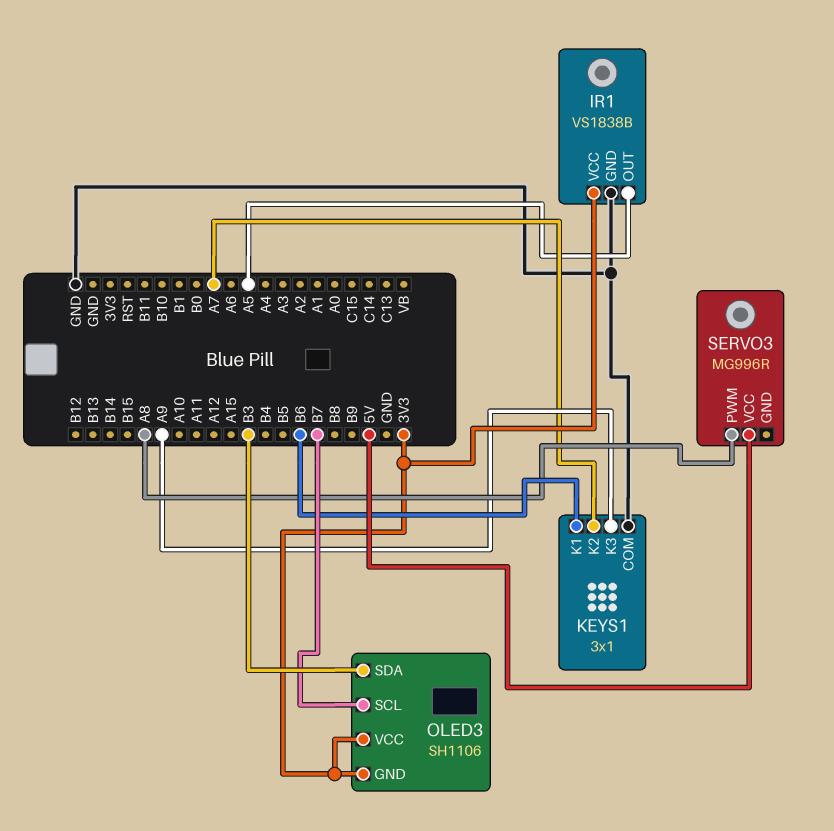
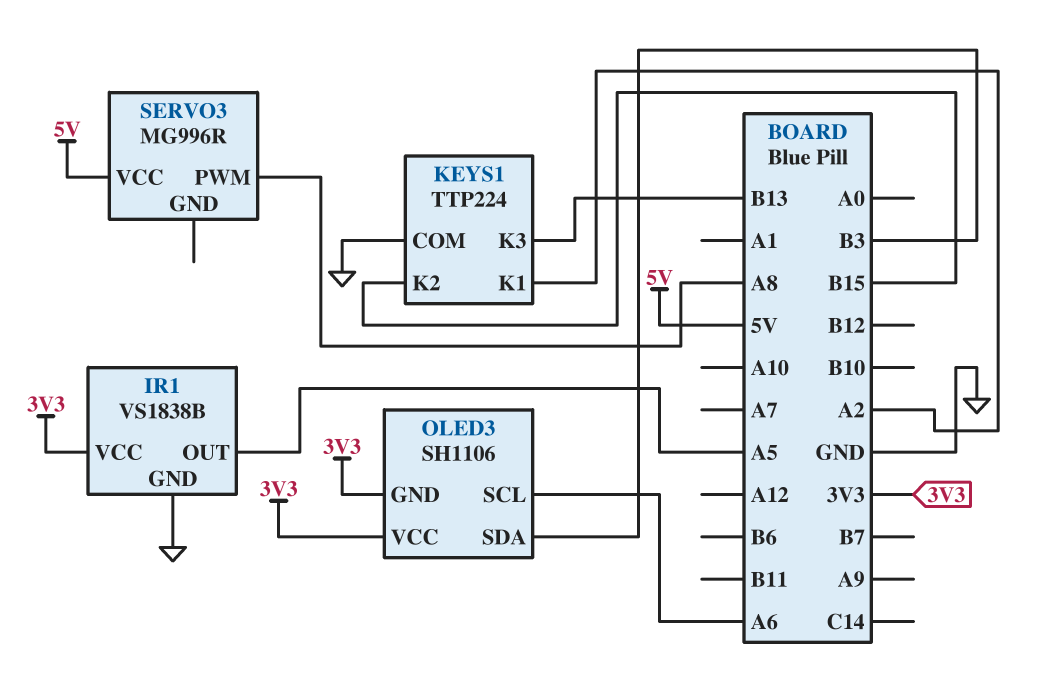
KEYS1: 3x1 -> TTP224
KEYS1 pin K1: B6 -> A2
KEYS1 pin K2: A7 -> B15
KEYS1 pin K3: A9 -> B13
OLED3 pin SCL: B7 -> A6

